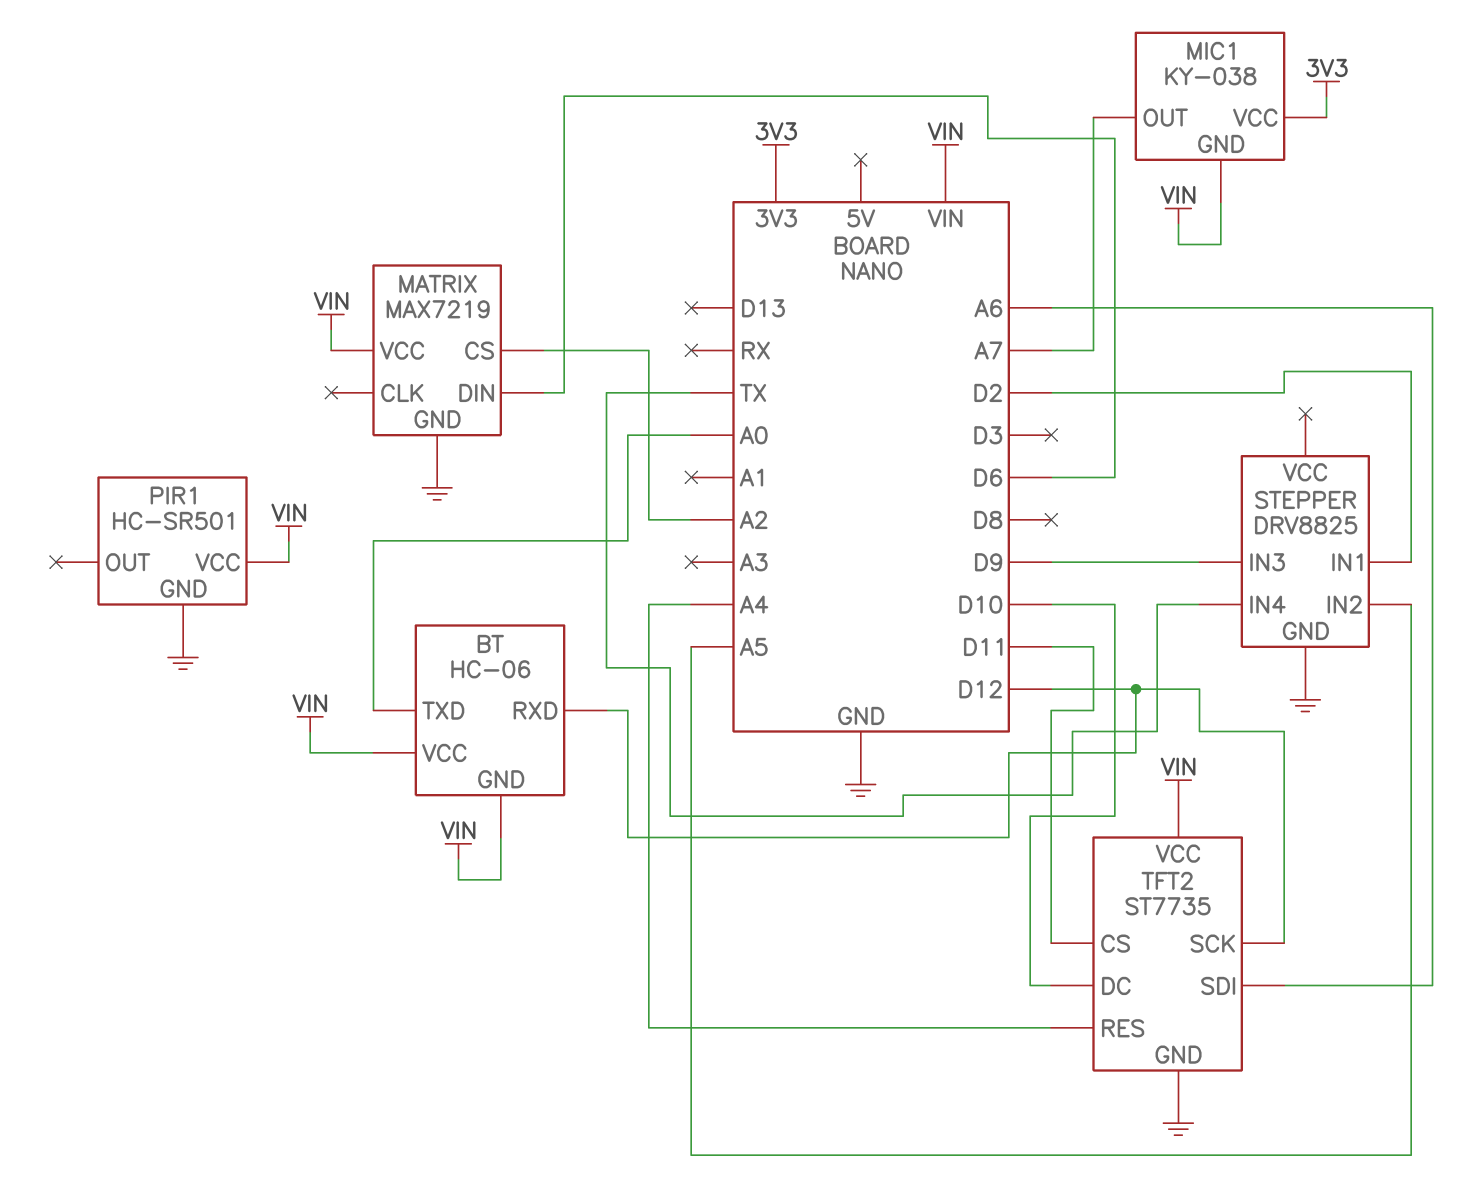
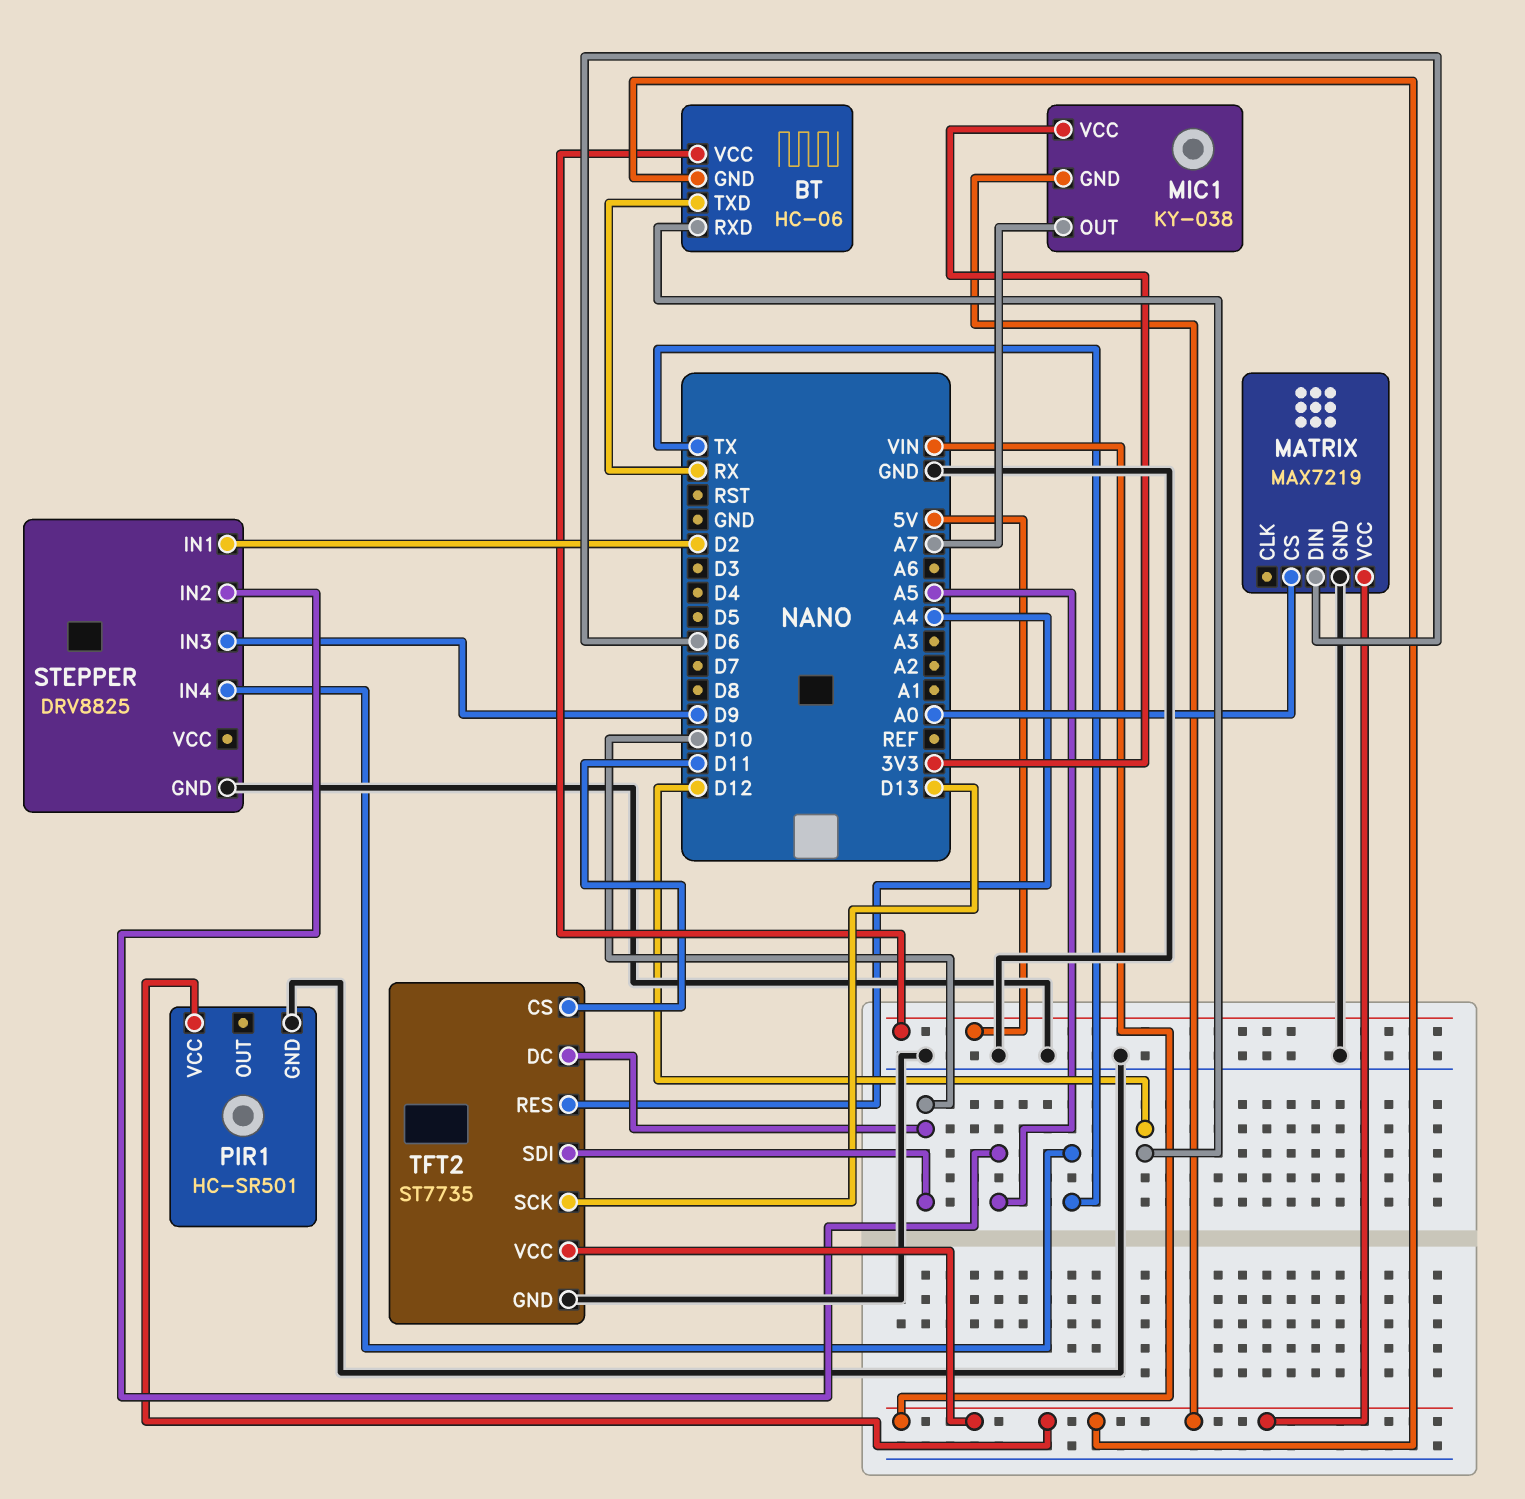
BT pin TXD: A0 -> RX
BT pin VCC: VIN -> 5V
MATRIX pin CS: A2 -> A0
TFT2 pin SCK: D12 -> D13
TFT2 pin SDI: A6 -> D10

